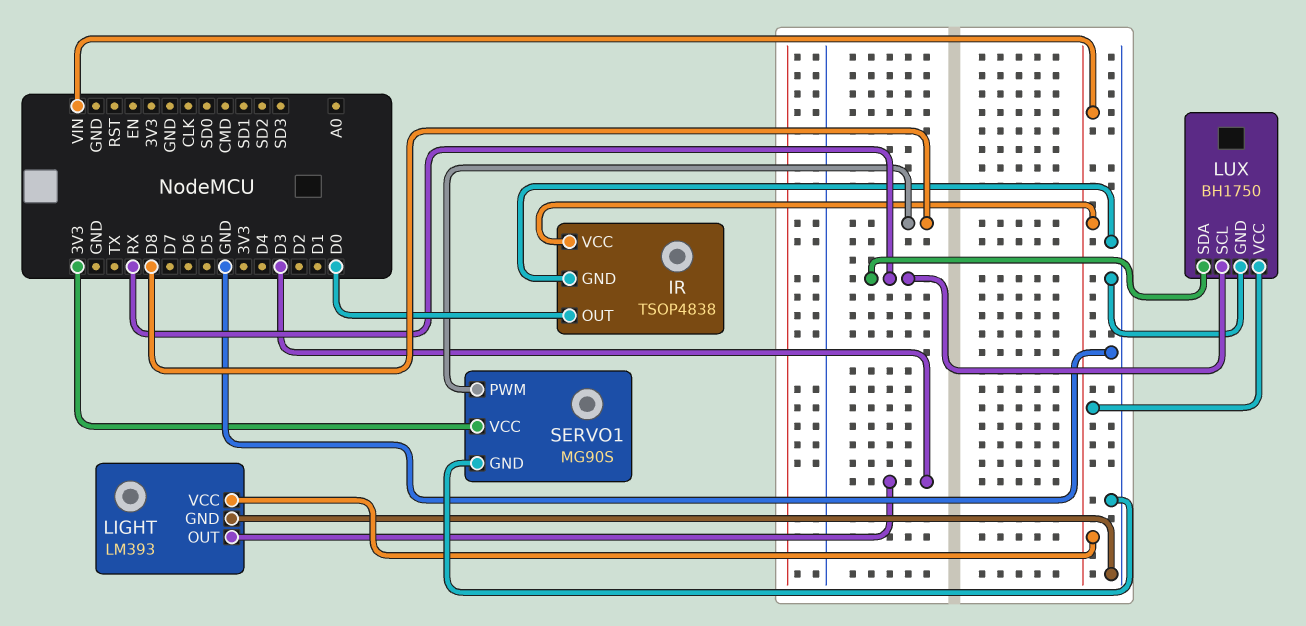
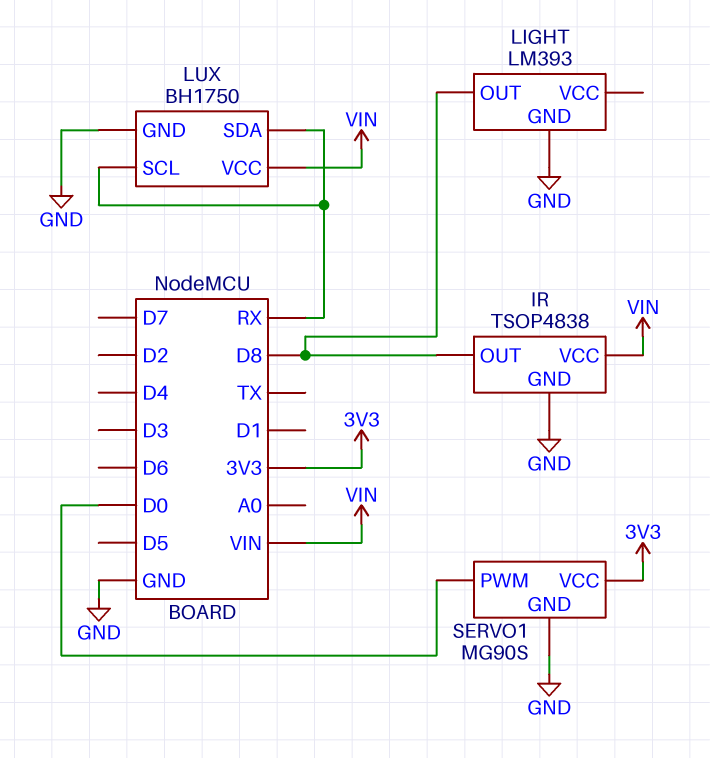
IR pin OUT: D0 -> D8
LIGHT pin OUT: D3 -> D8
LIGHT pin VCC: VIN -> none
SERVO1 pin PWM: D8 -> D0

